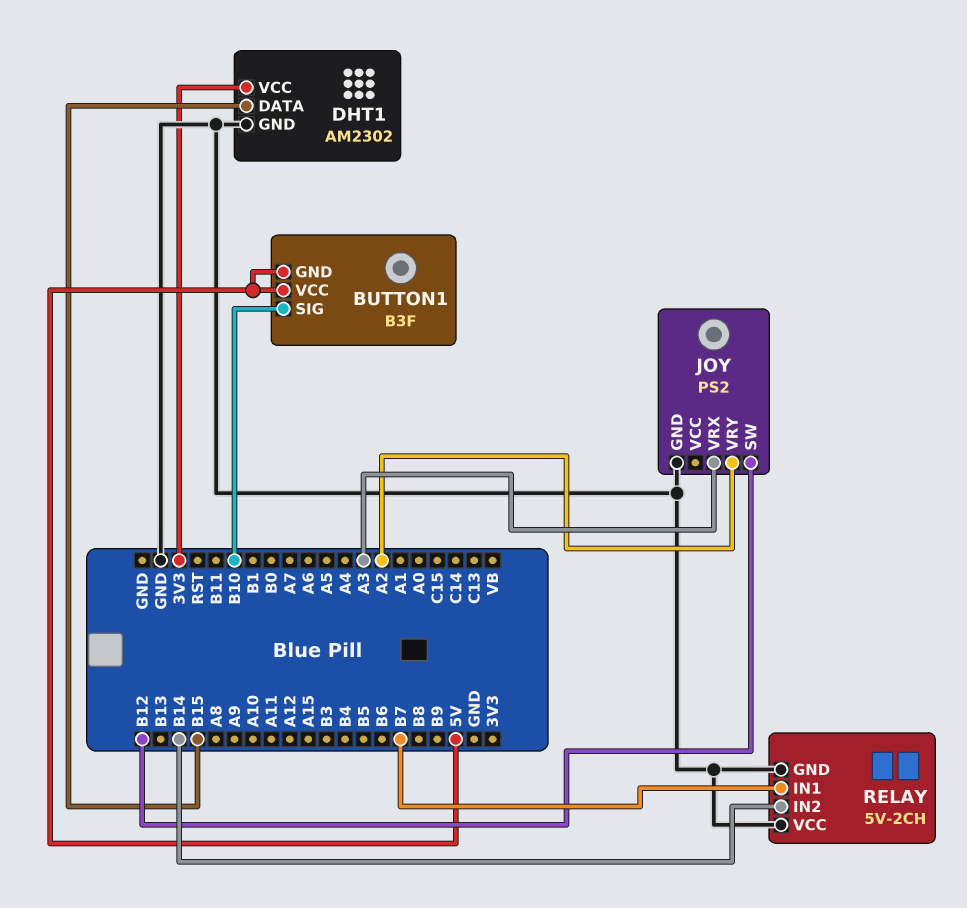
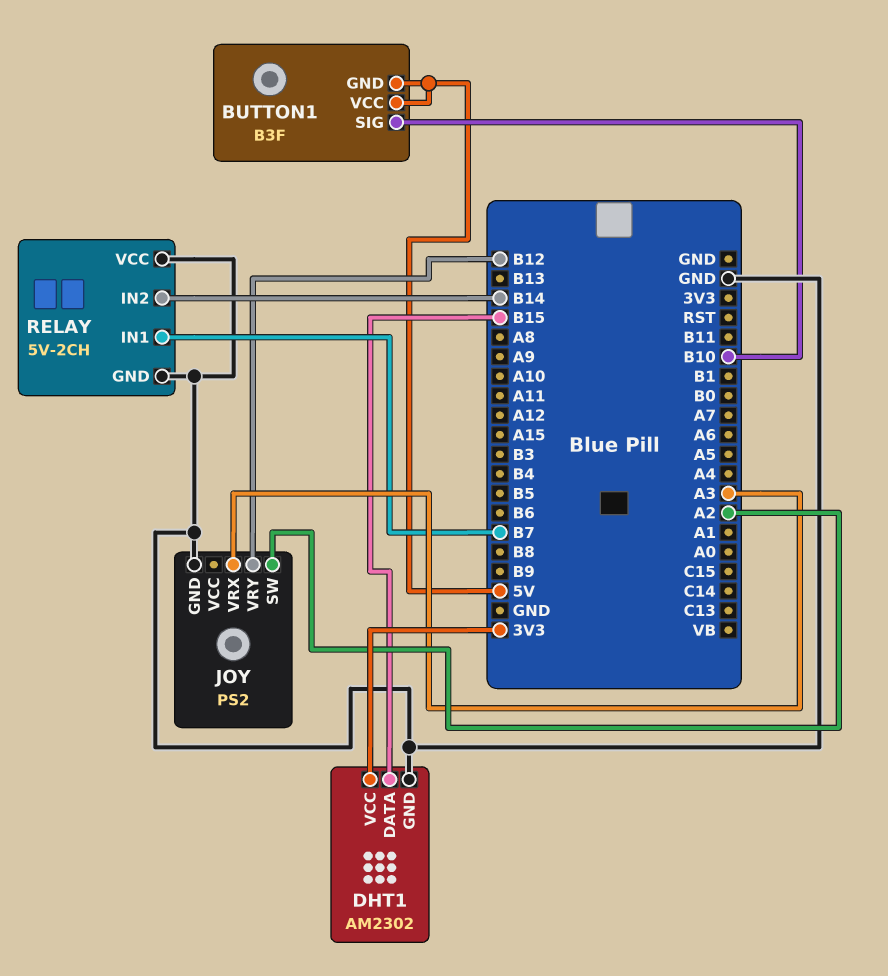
JOY pin SW: B12 -> A2
JOY pin VRY: A2 -> B12

